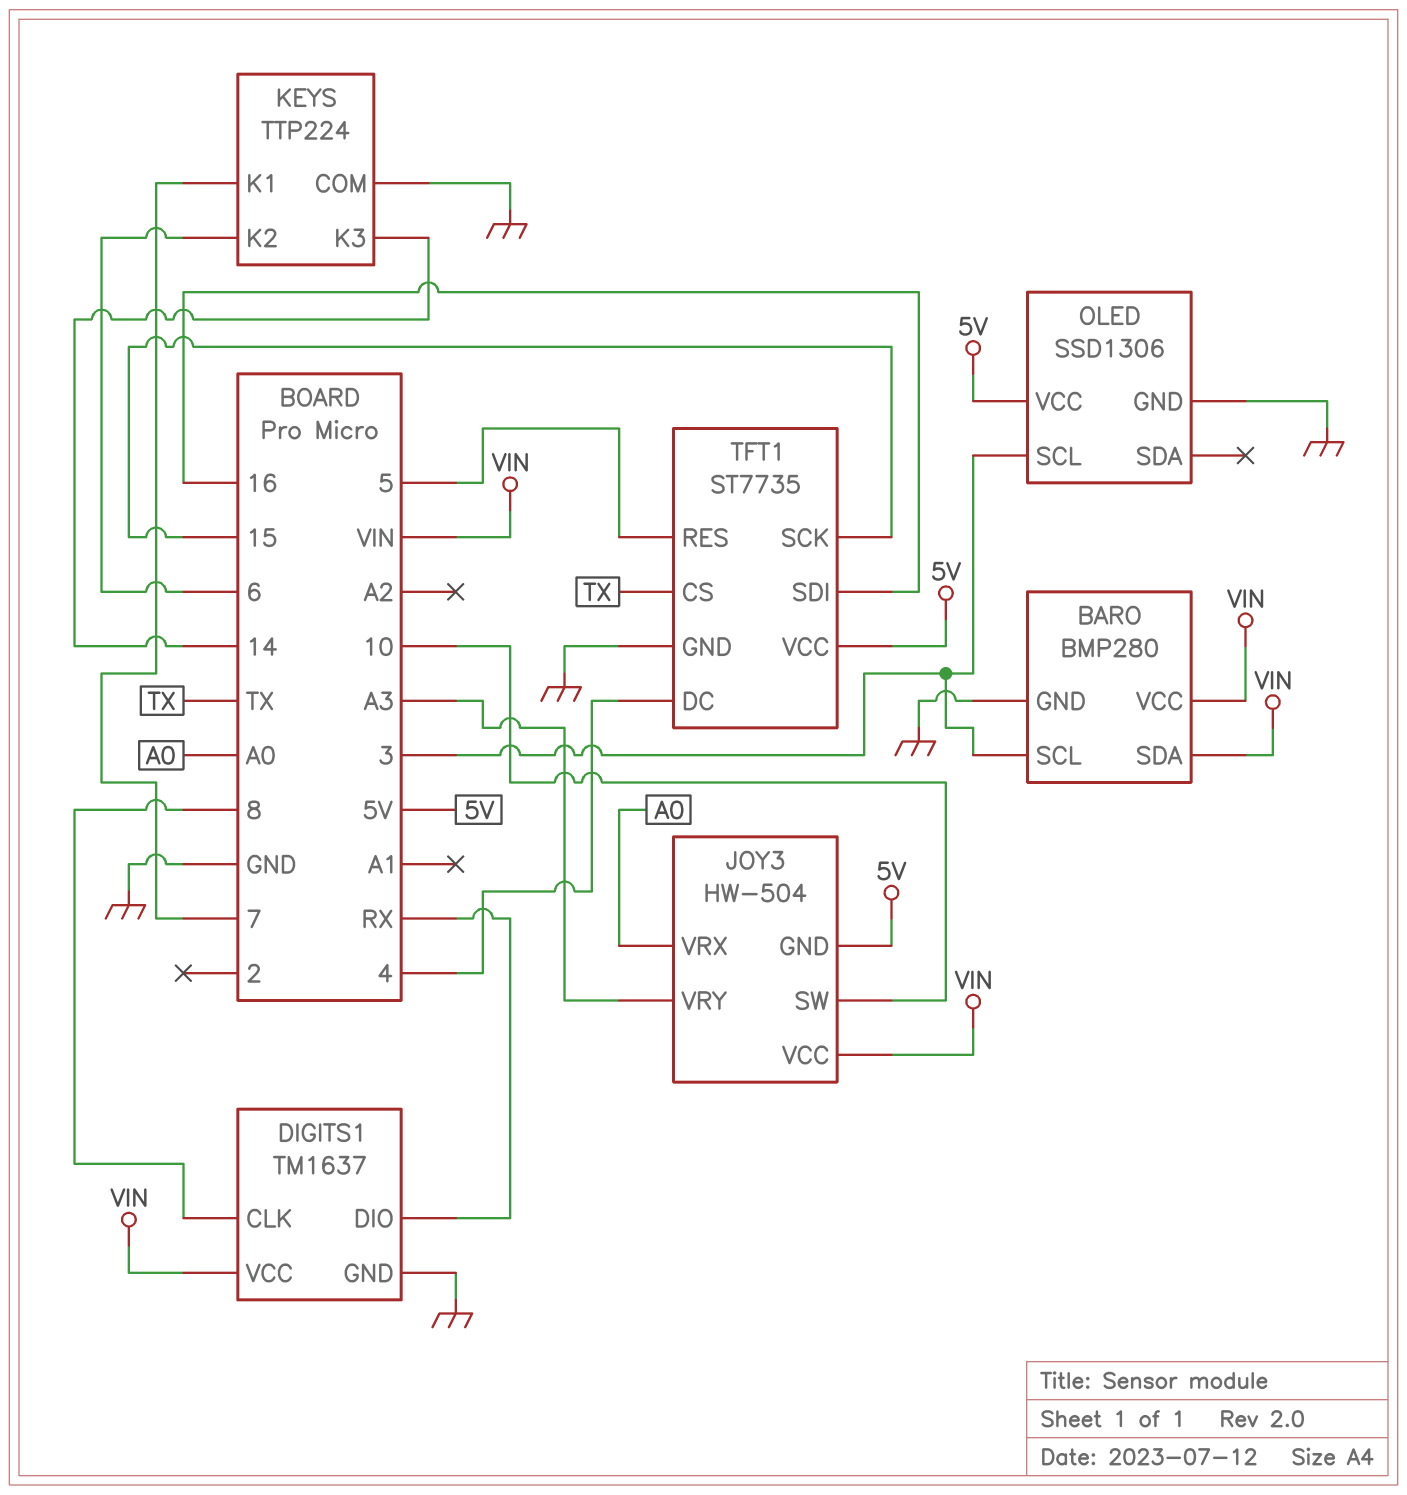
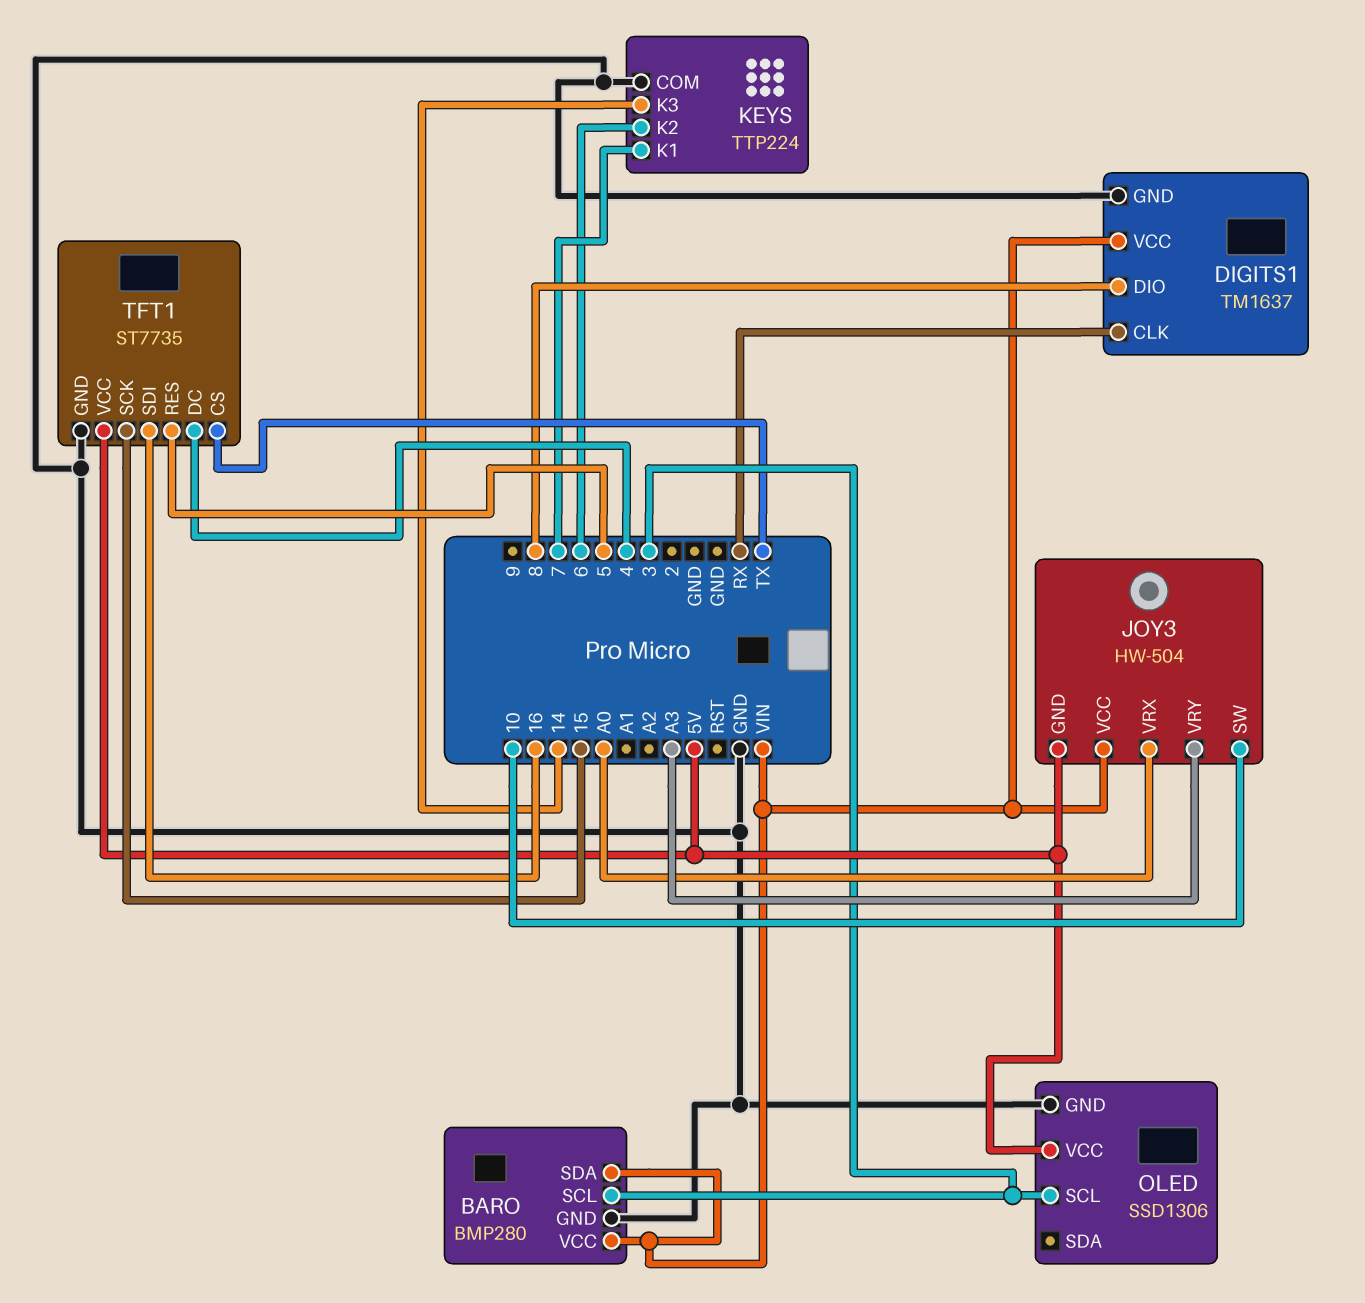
DIGITS1 pin CLK: 8 -> RX
DIGITS1 pin DIO: RX -> 8

